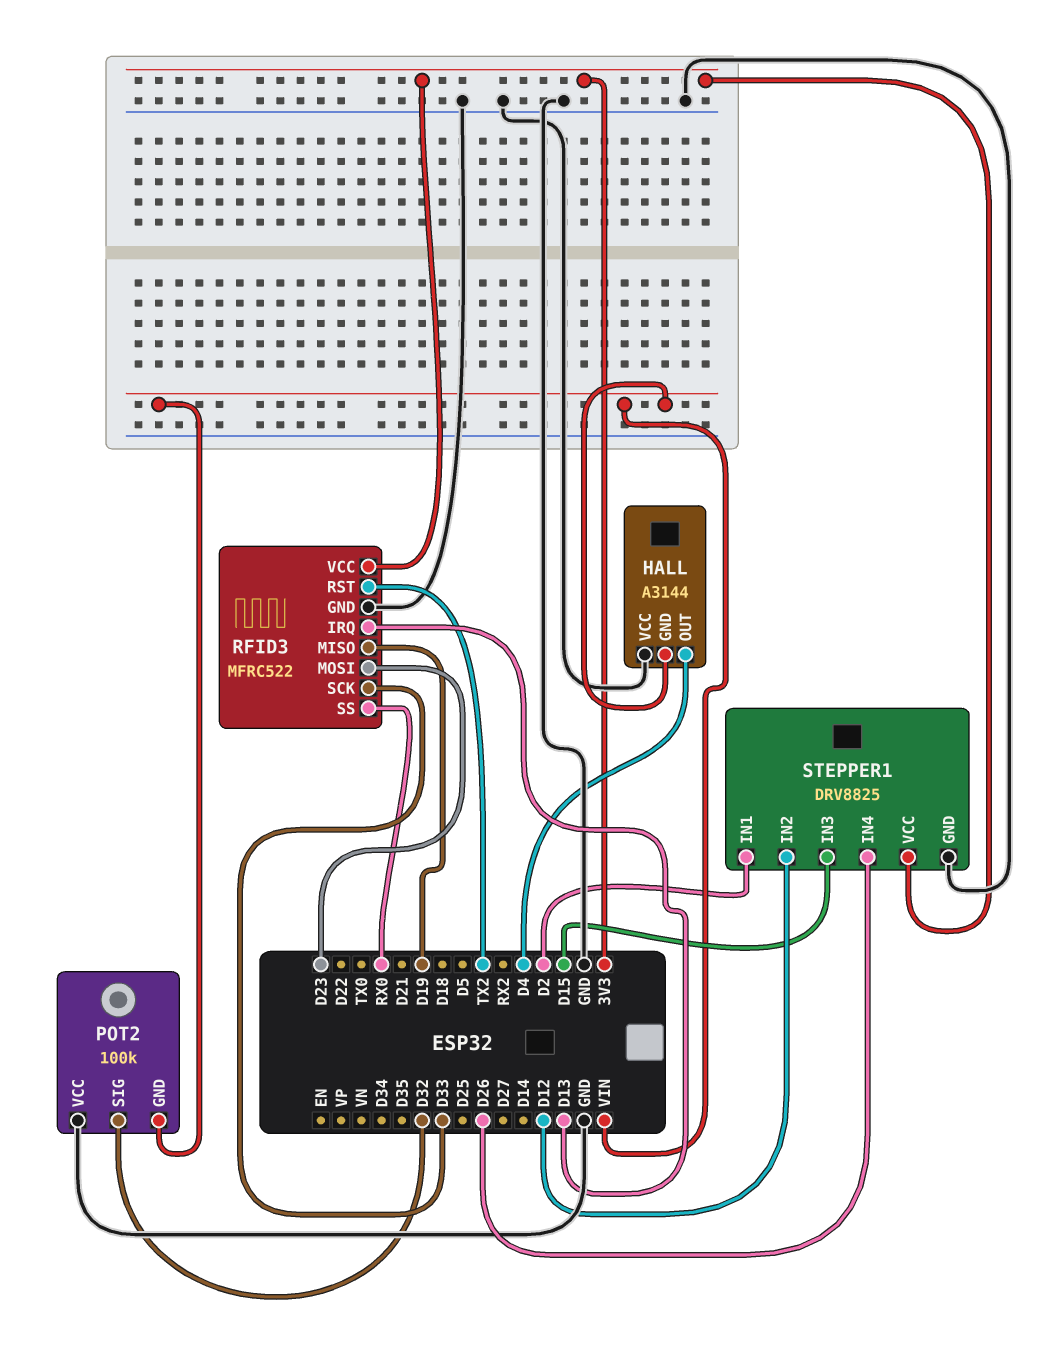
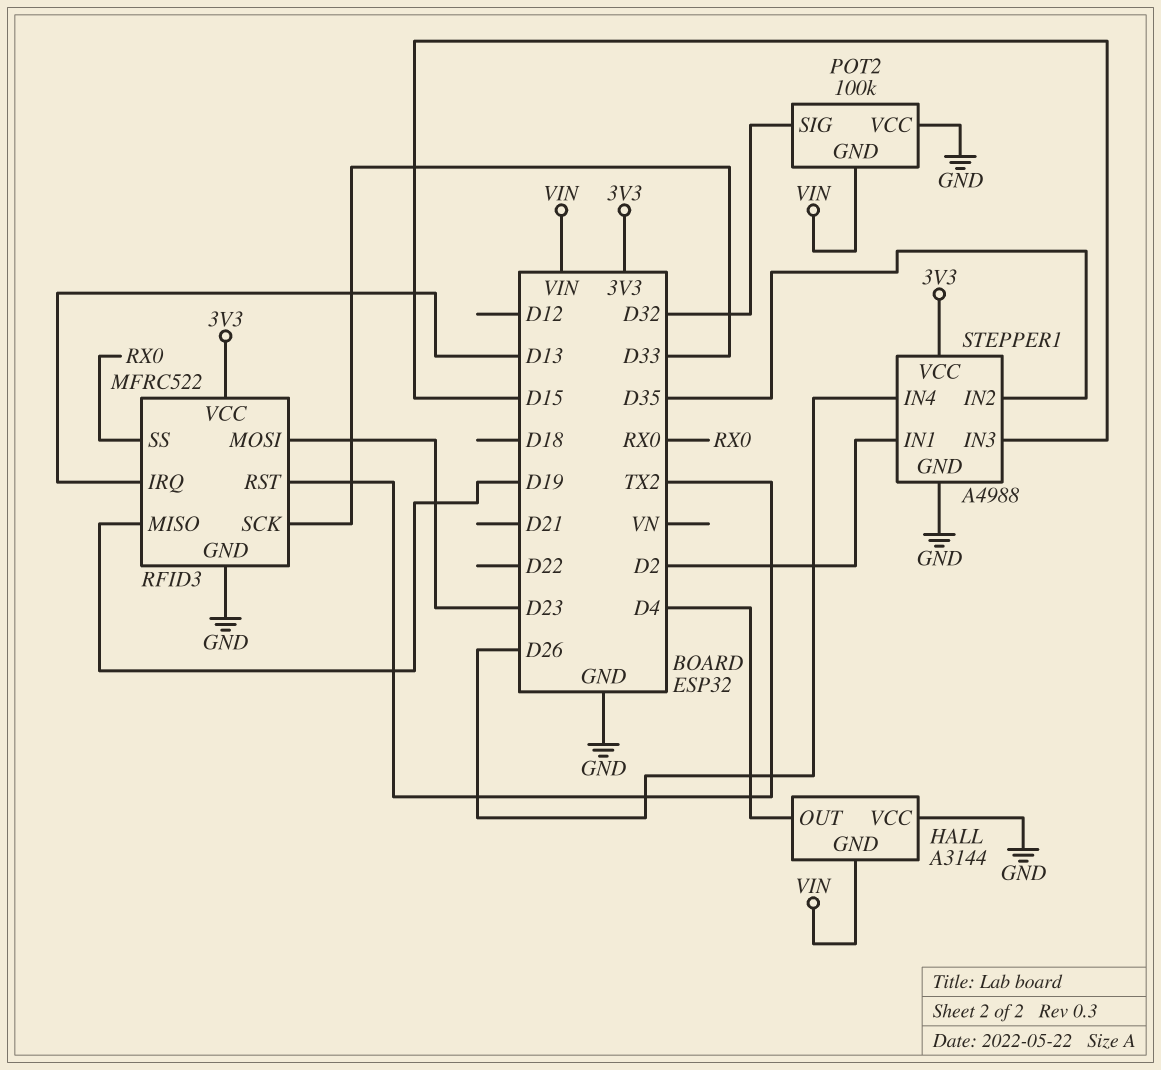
STEPPER1: DRV8825 -> A4988
STEPPER1 pin IN2: D12 -> D35

